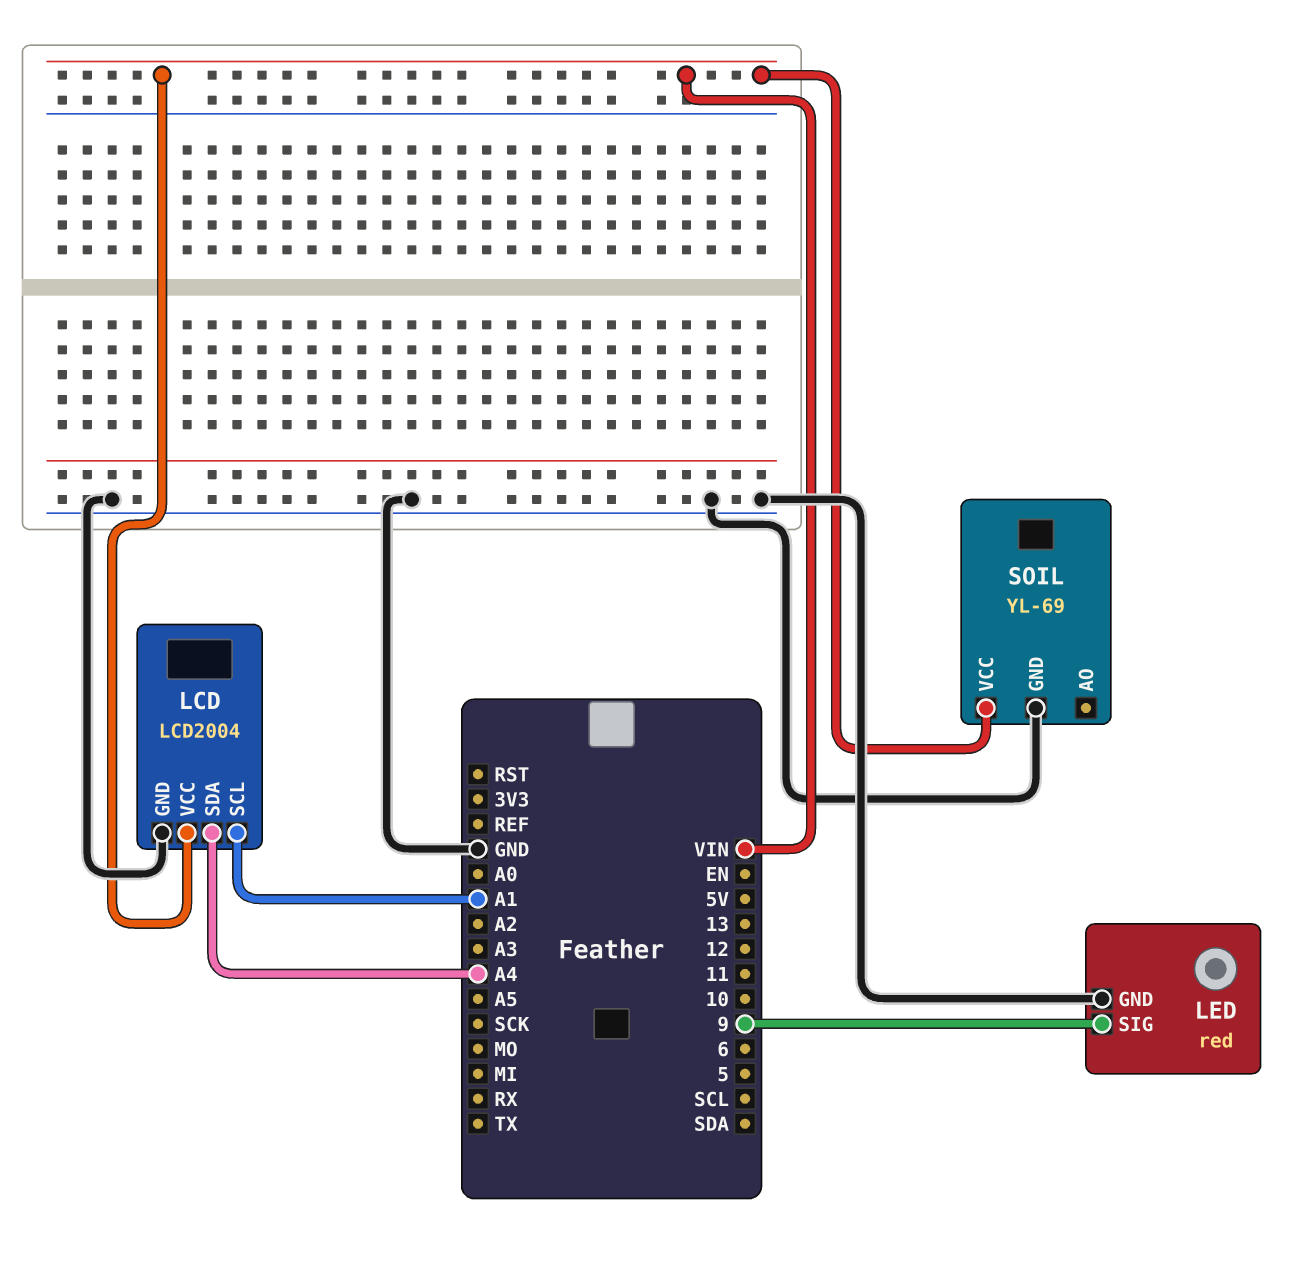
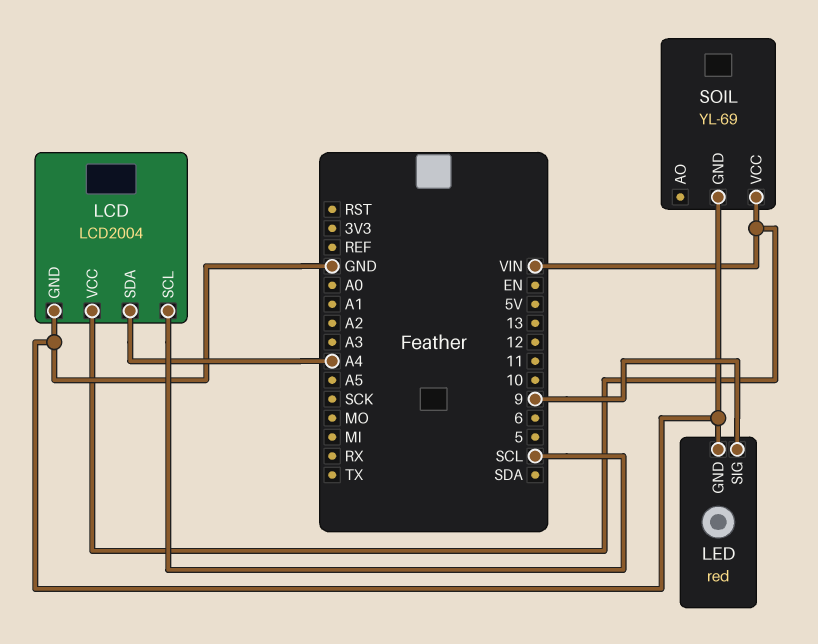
LCD pin SCL: A1 -> SCL

